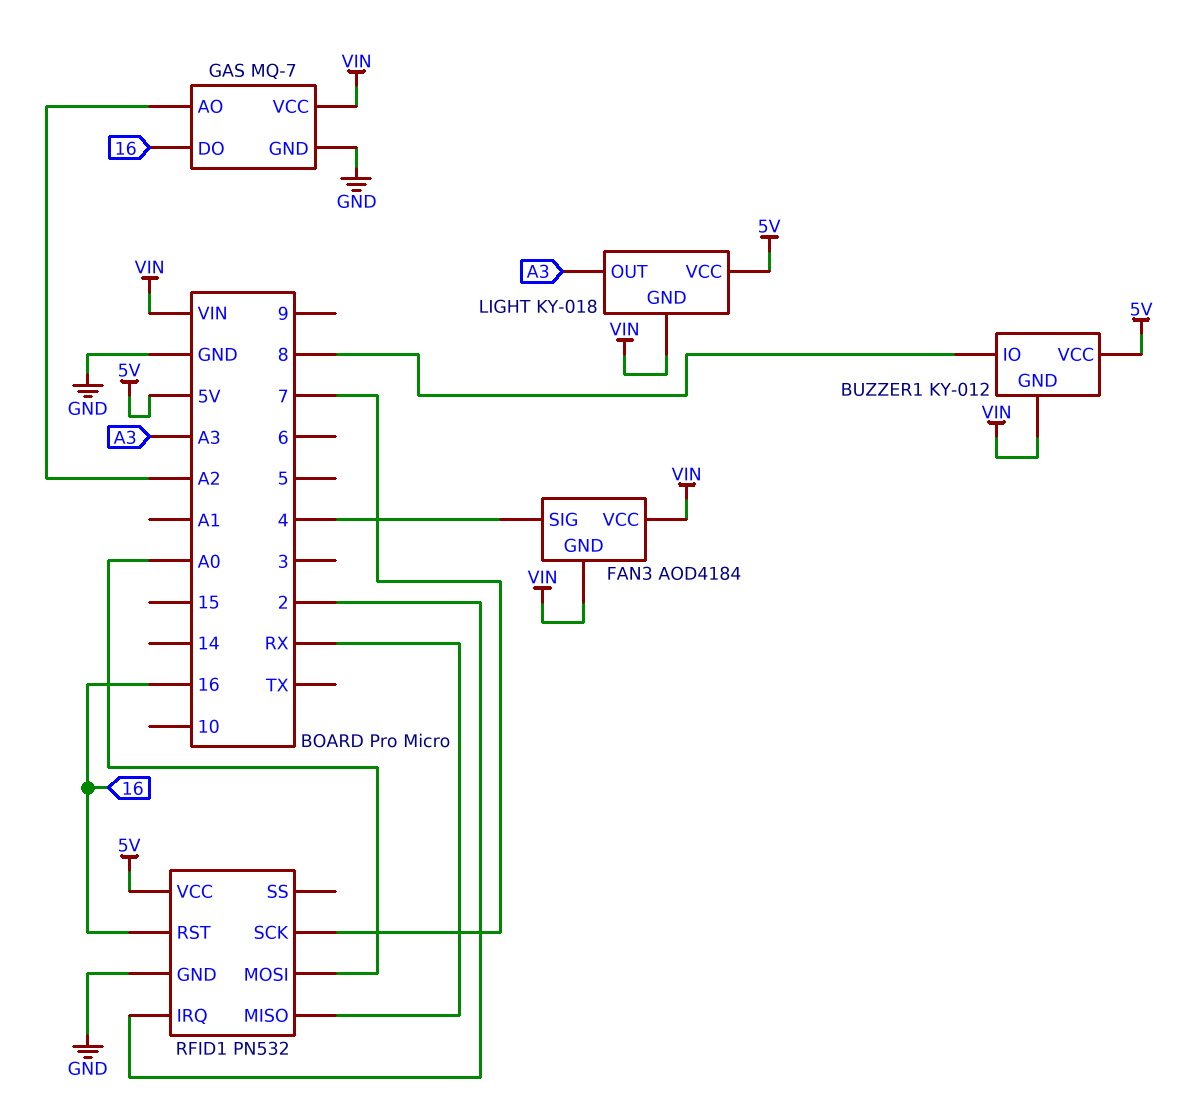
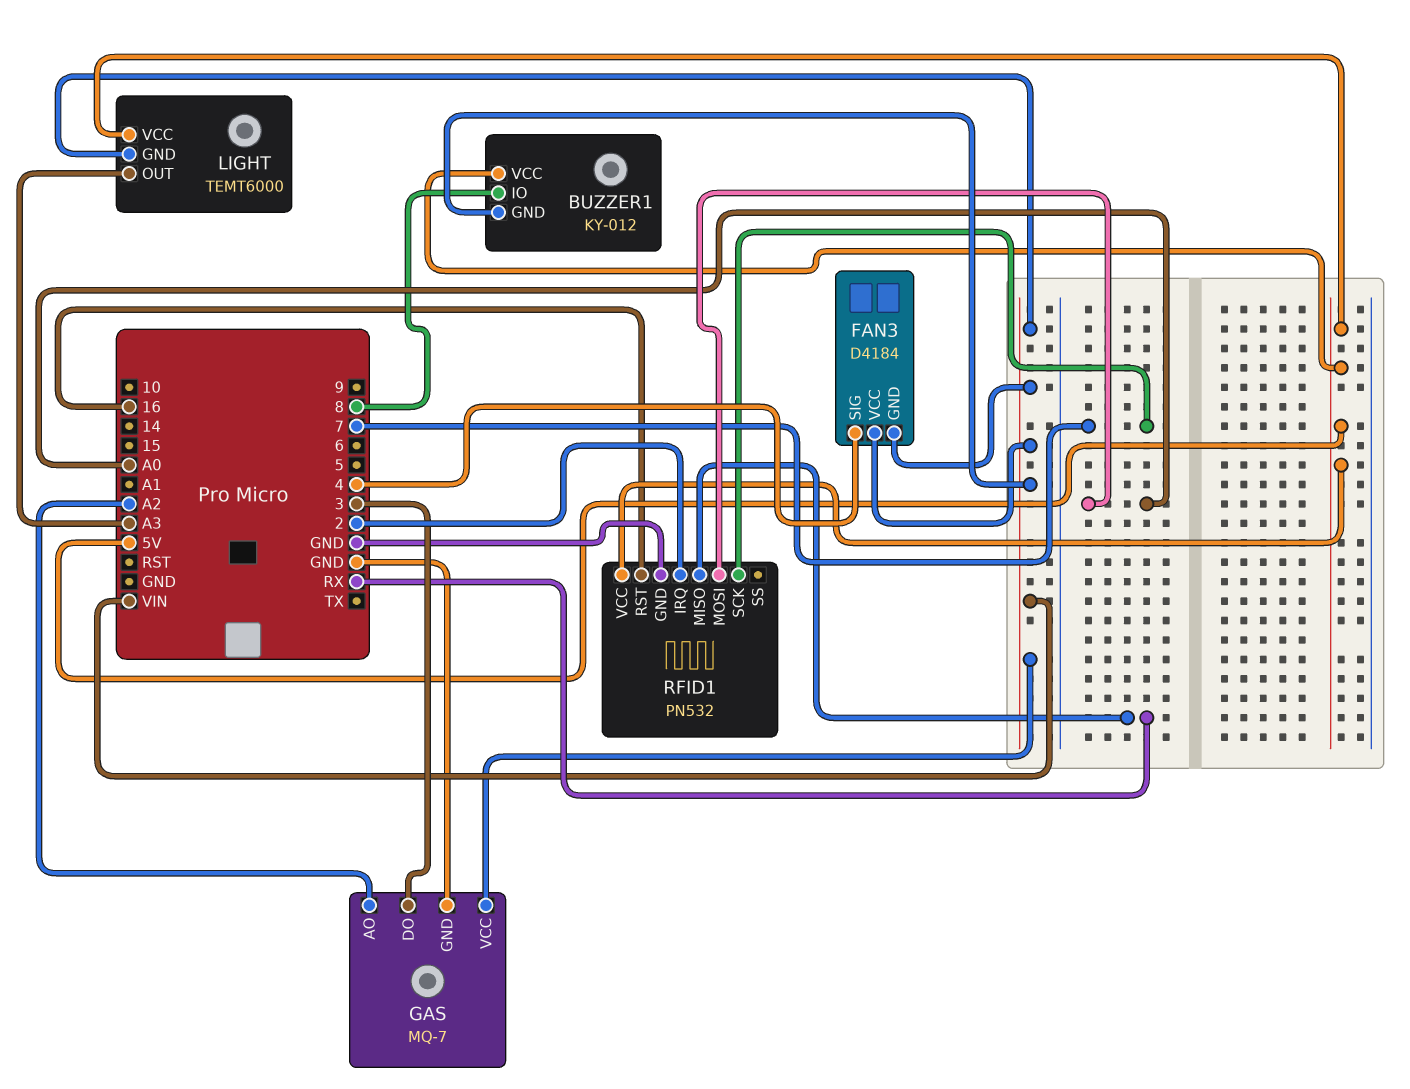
FAN3: AOD4184 -> D4184
GAS pin DO: 16 -> 3
LIGHT: KY-018 -> TEMT6000

